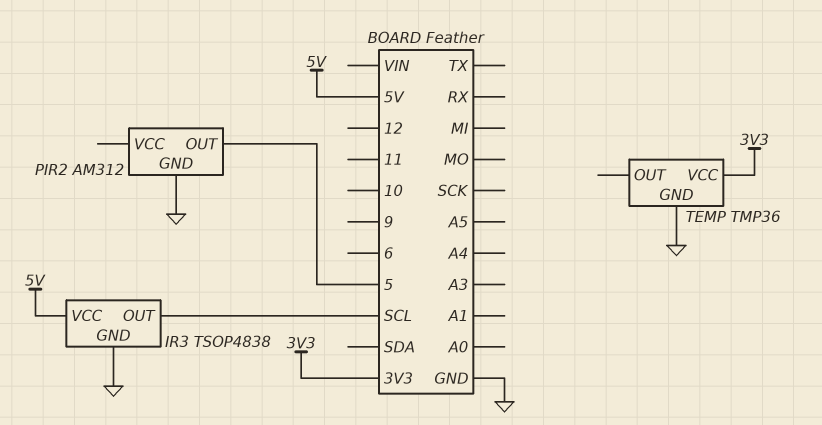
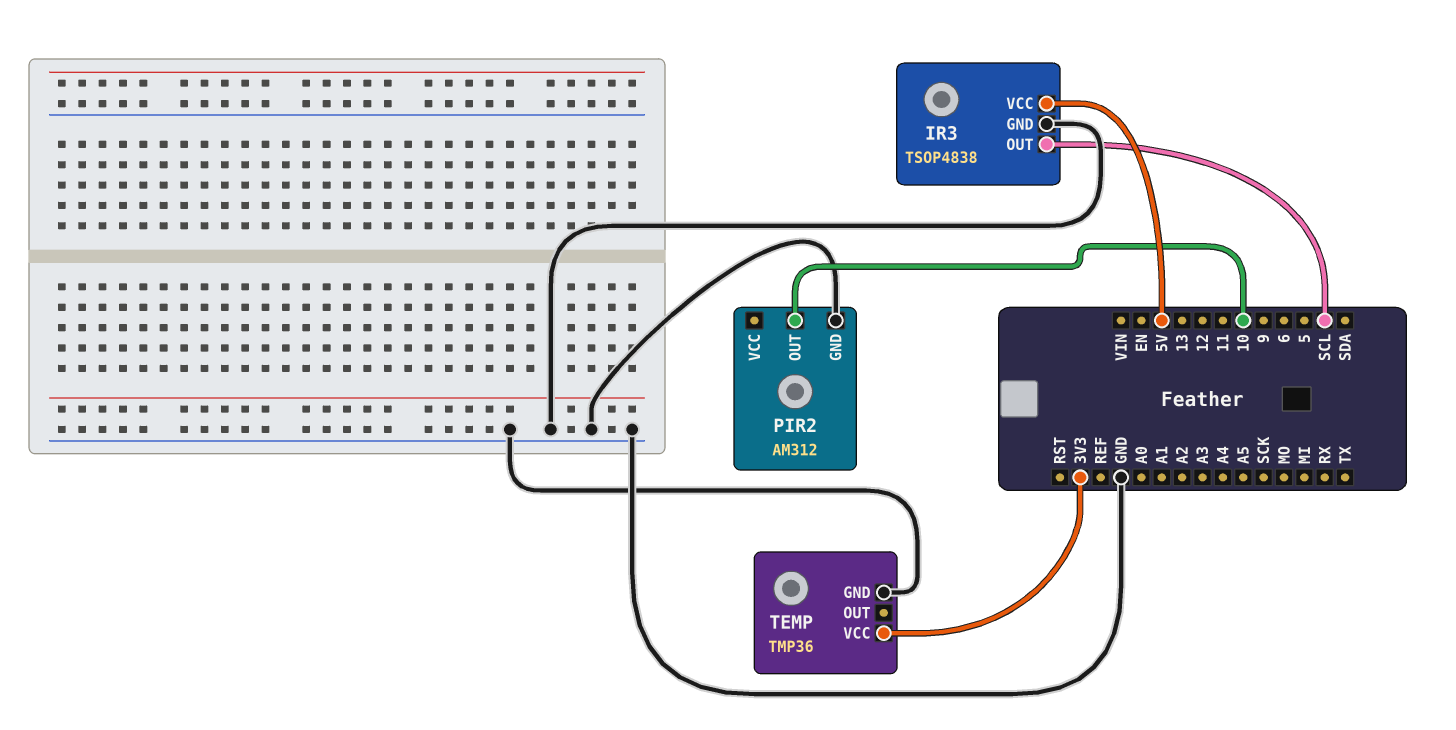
PIR2 pin OUT: 5 -> 10

